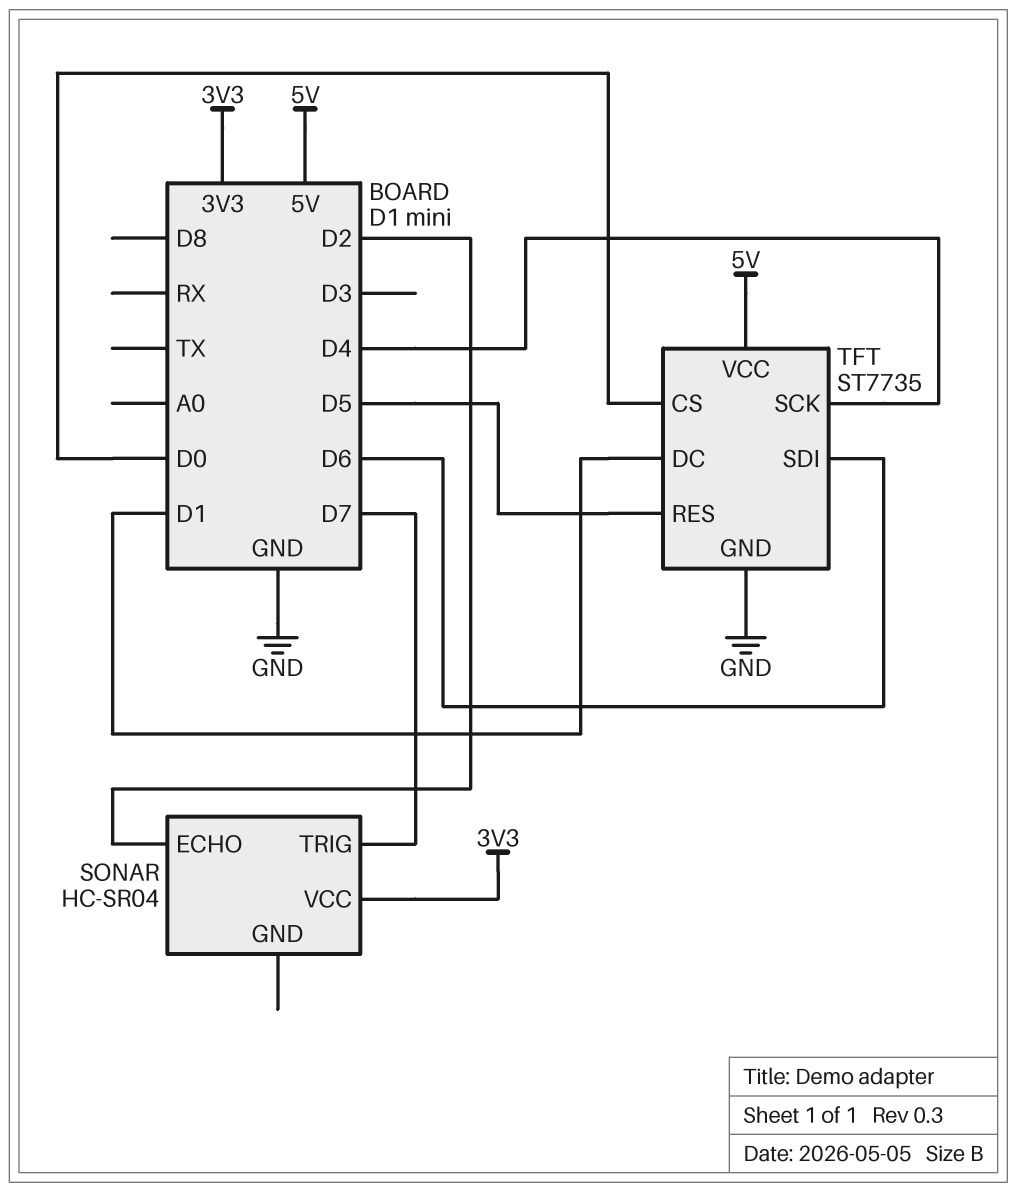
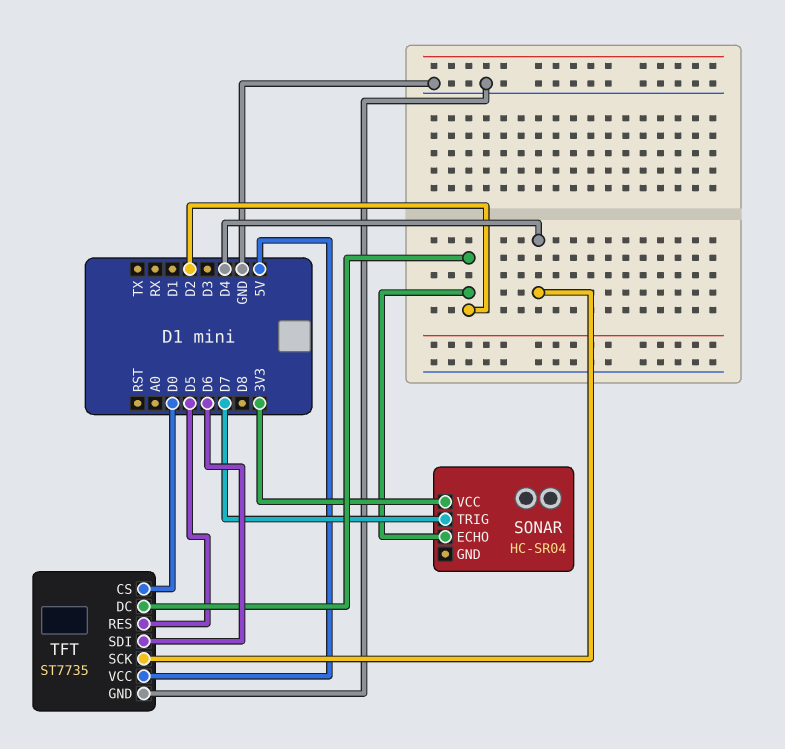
TFT pin DC: D1 -> D2

